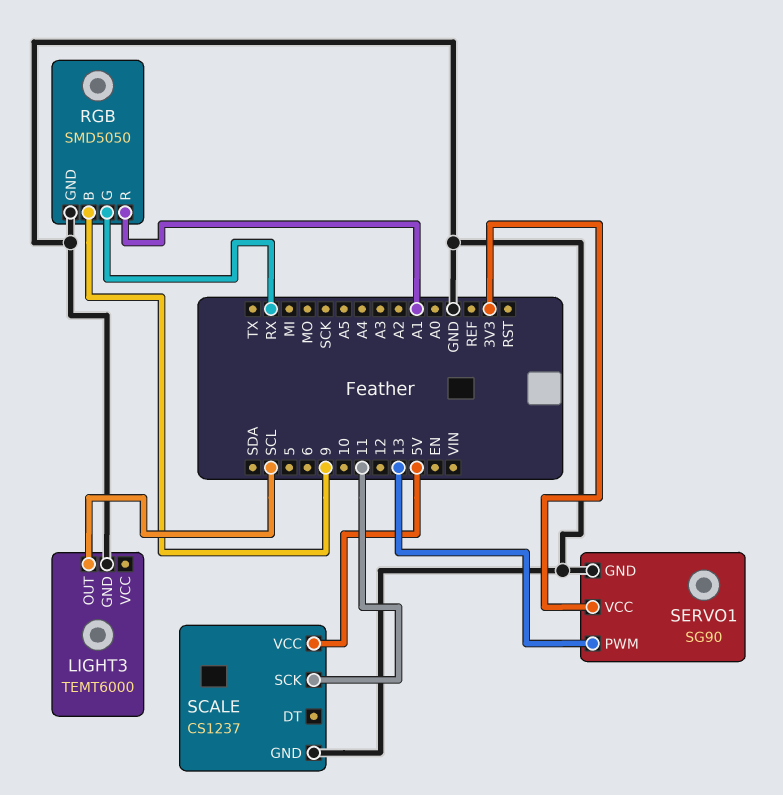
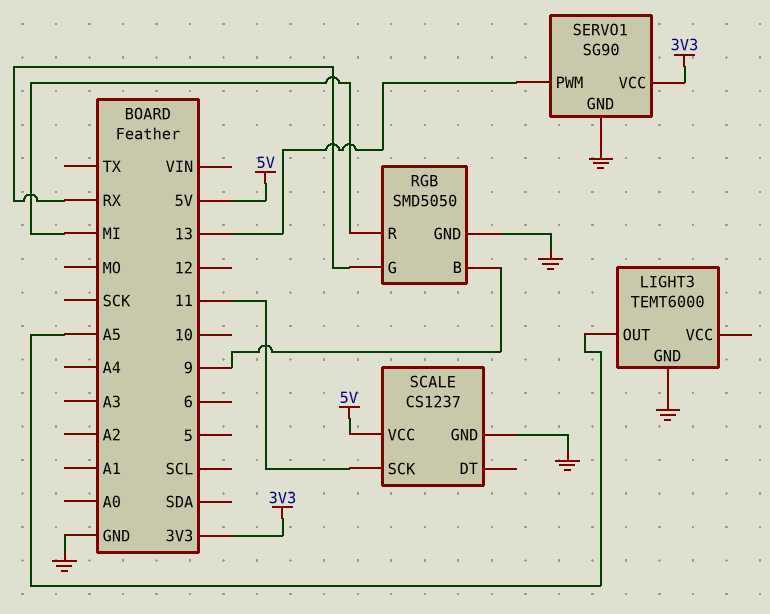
LIGHT3 pin OUT: SCL -> A5
RGB pin R: A1 -> MI

